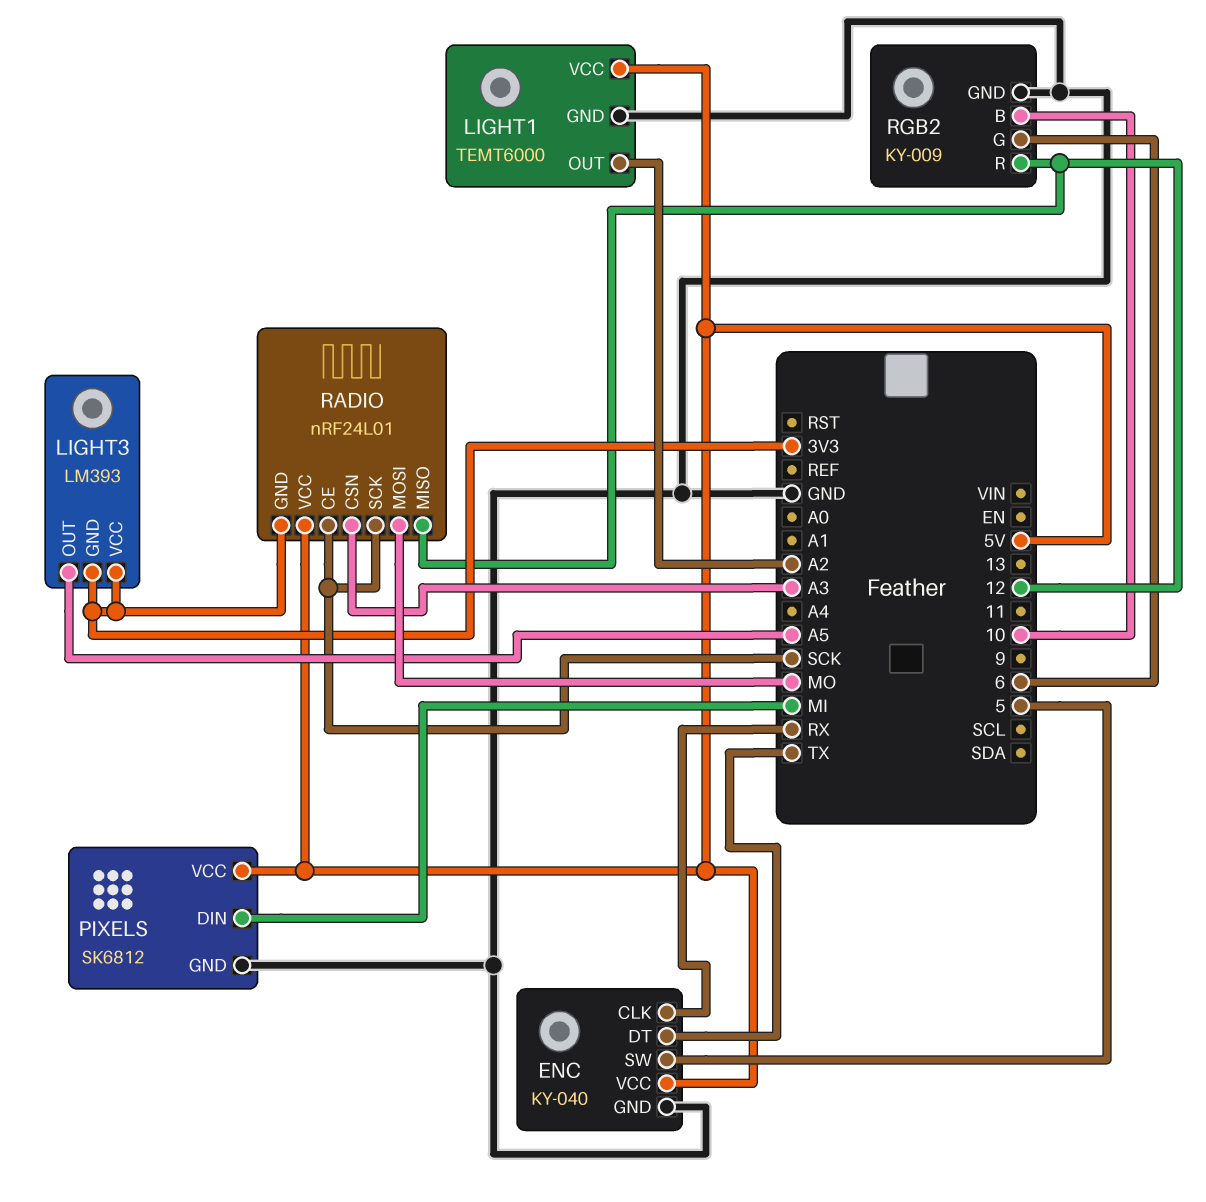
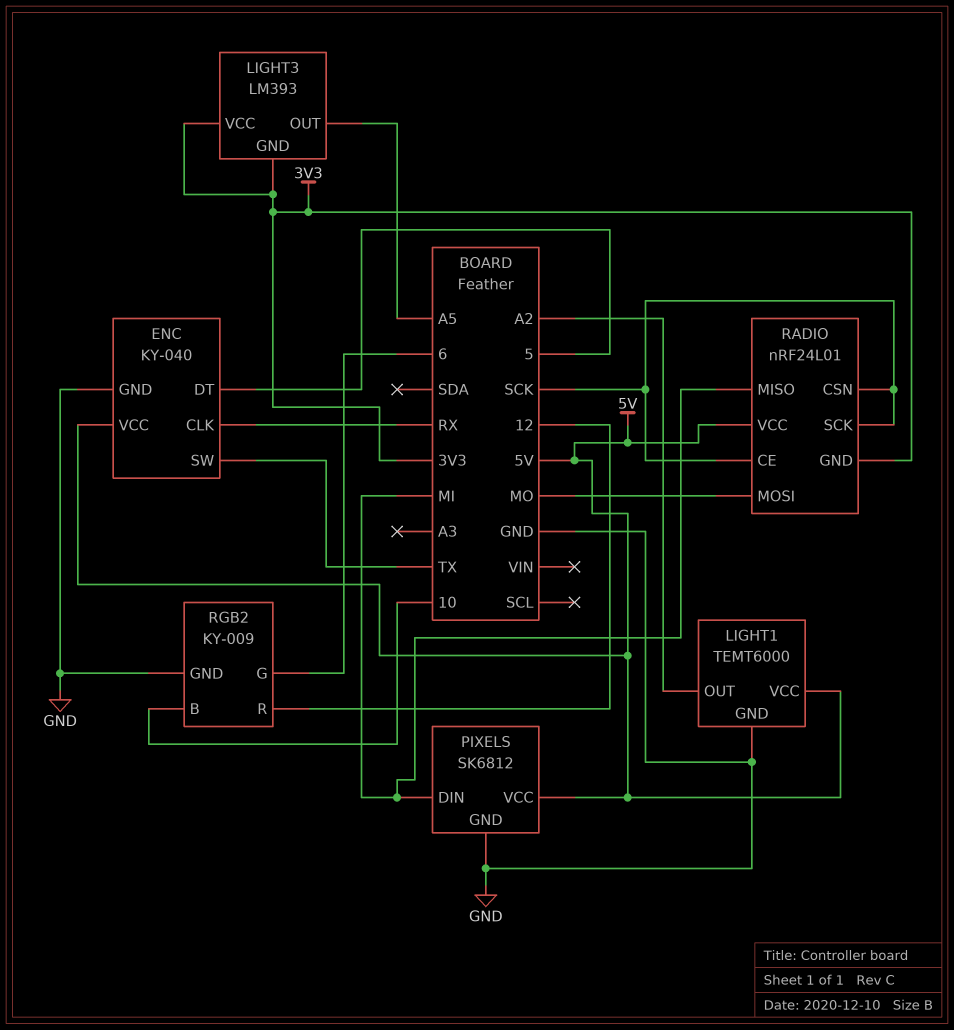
ENC pin DT: TX -> 5
ENC pin SW: 5 -> TX
RADIO pin CSN: A3 -> SCK
RADIO pin MISO: 12 -> MI

